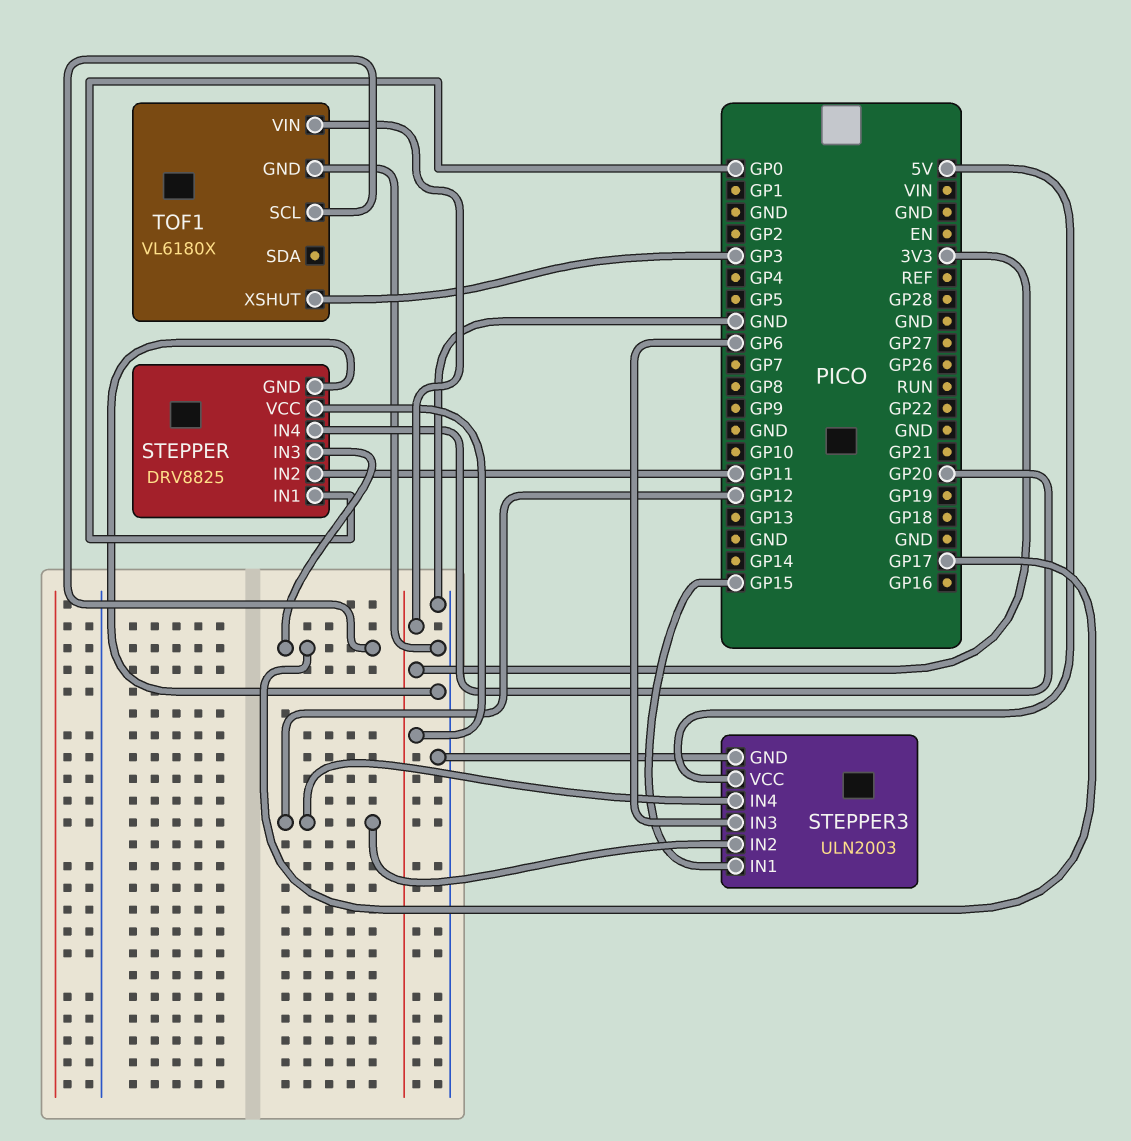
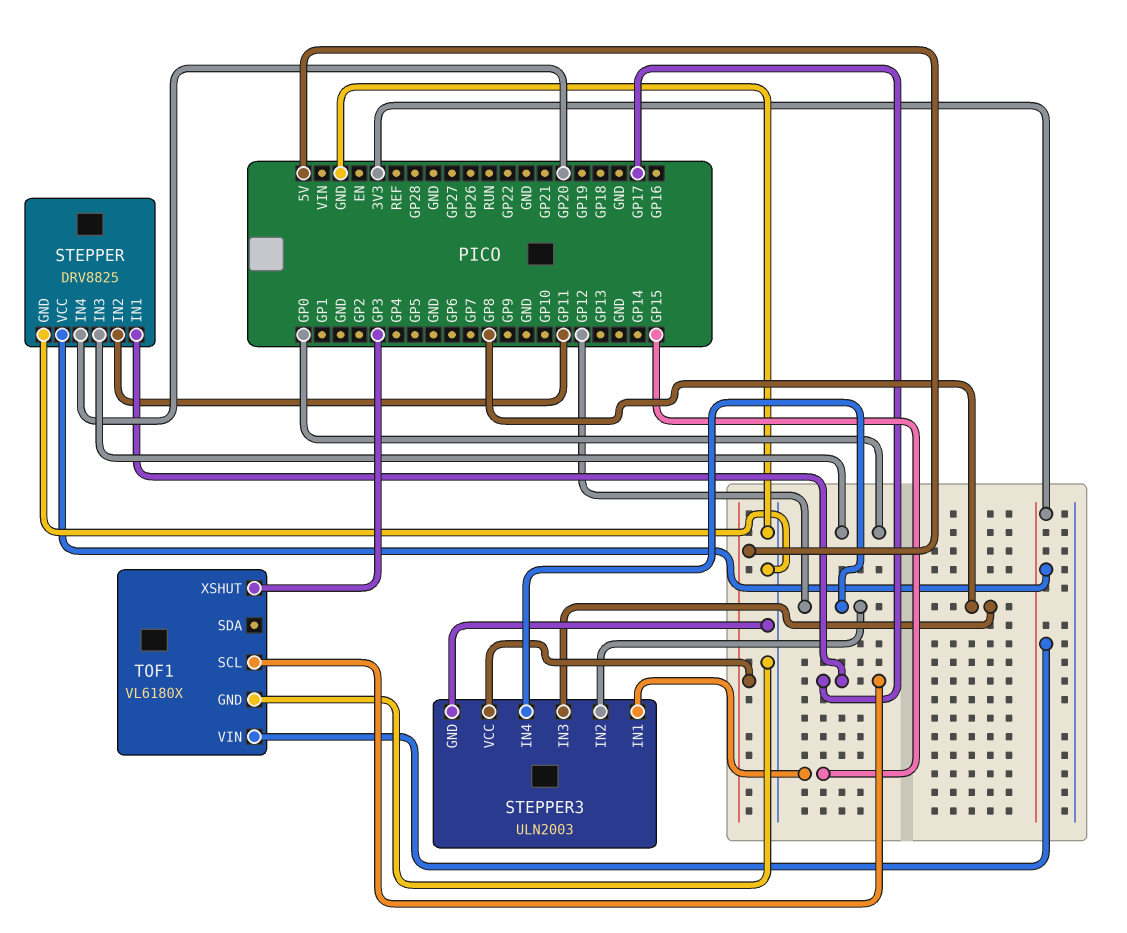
STEPPER pin IN1: GP0 -> GP17
STEPPER pin IN3: GP17 -> GP0
STEPPER3 pin IN3: GP6 -> GP8

